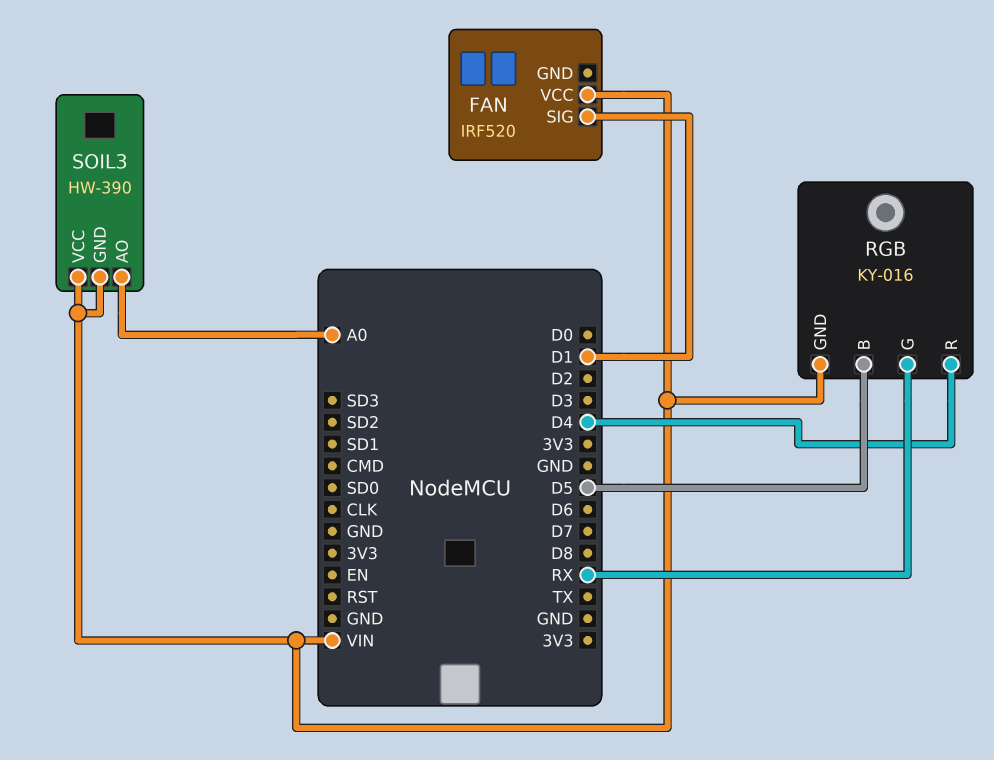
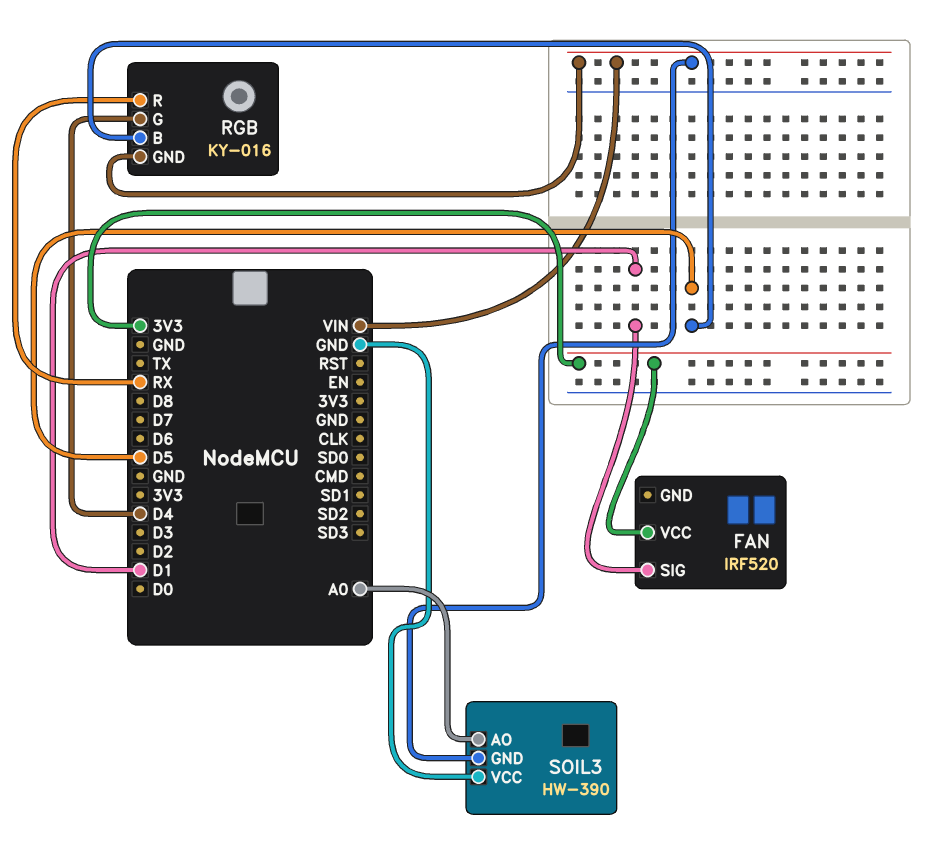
FAN pin VCC: VIN -> 3V3
RGB pin G: RX -> D4
RGB pin R: D4 -> RX
SOIL3 pin VCC: VIN -> GND

